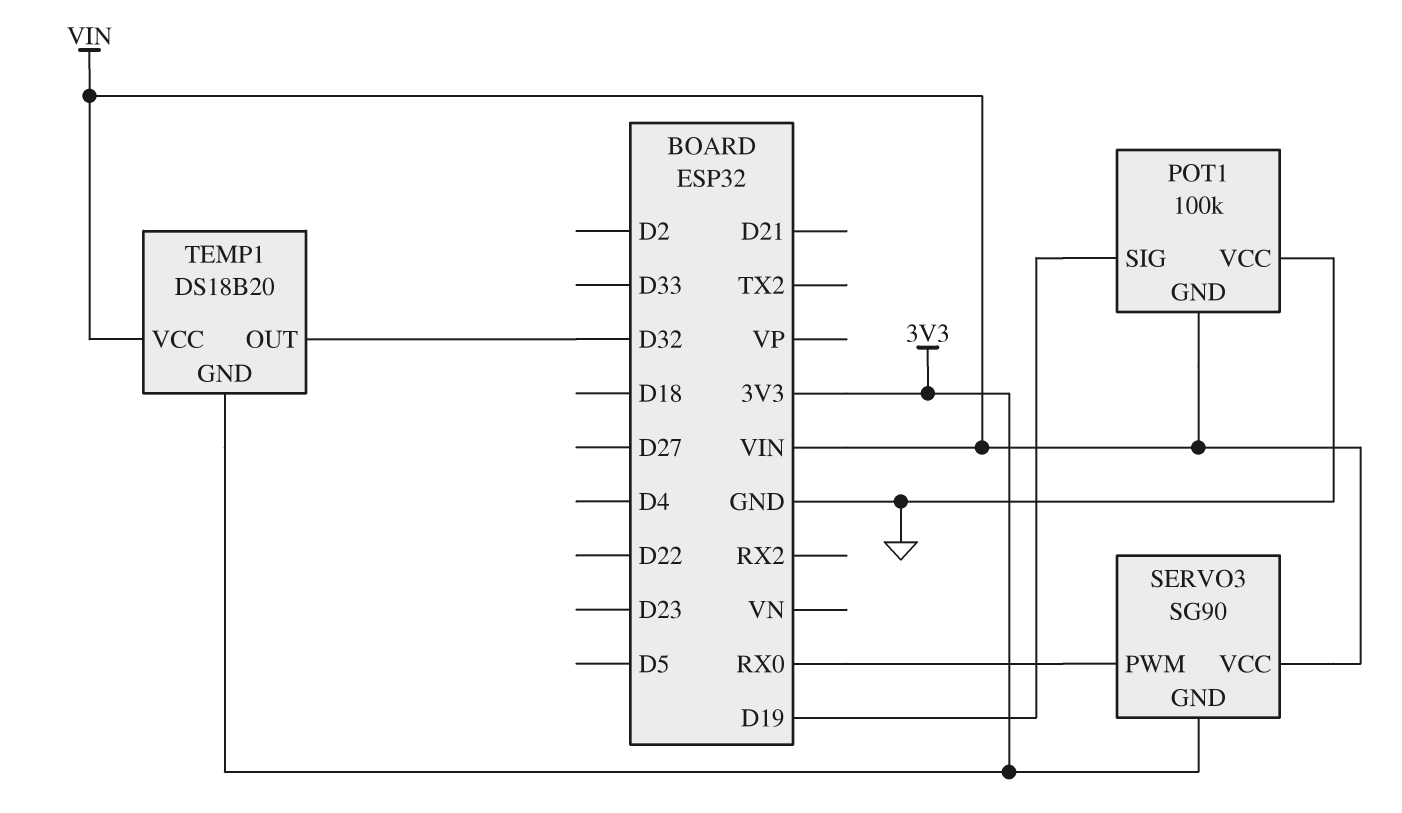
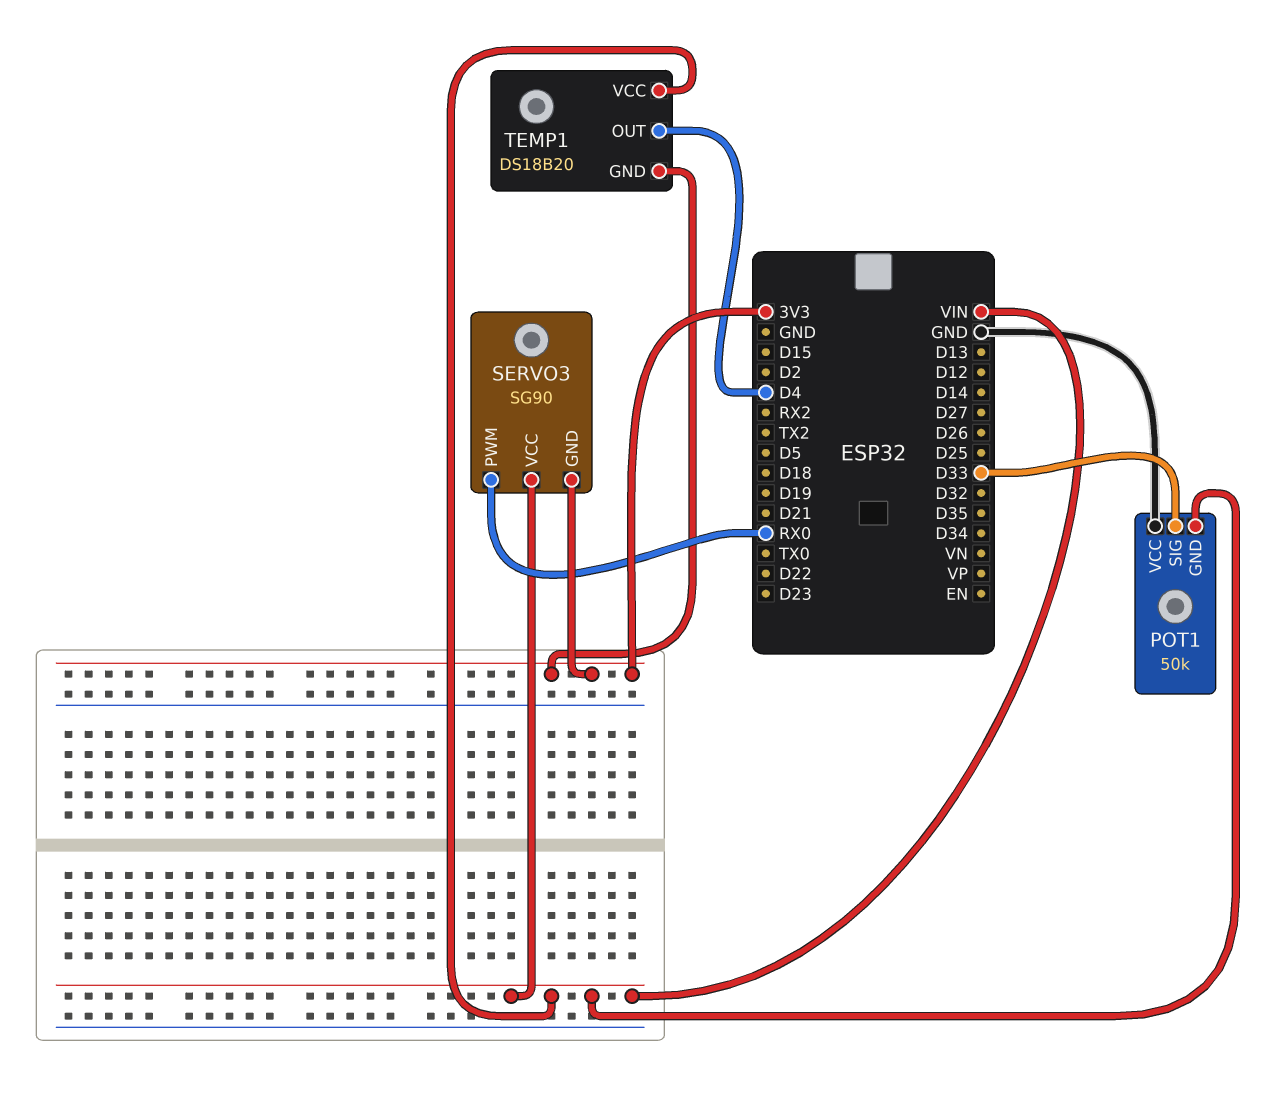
POT1: 100k -> 50k
POT1 pin SIG: D19 -> D33
TEMP1 pin OUT: D32 -> D4

